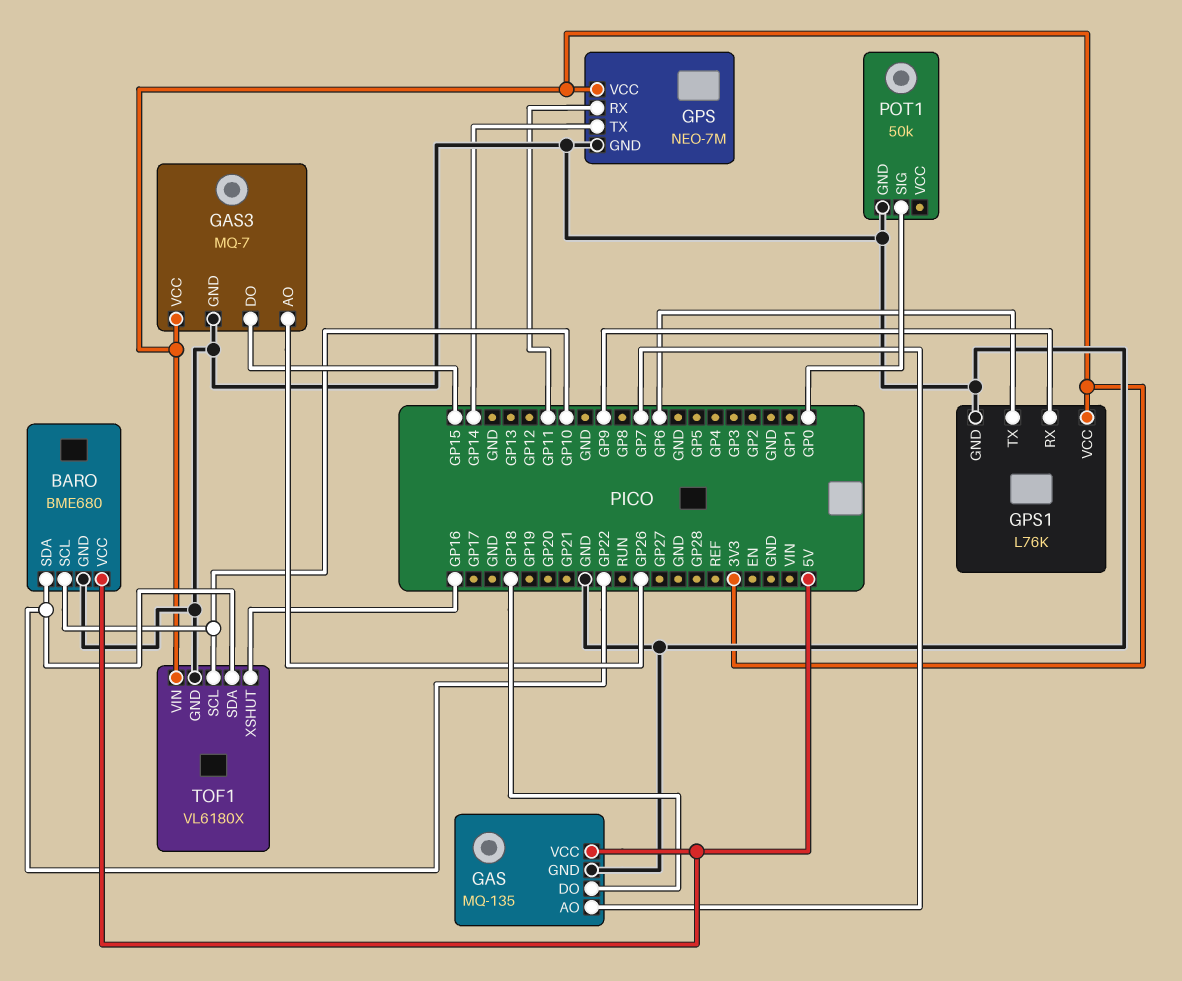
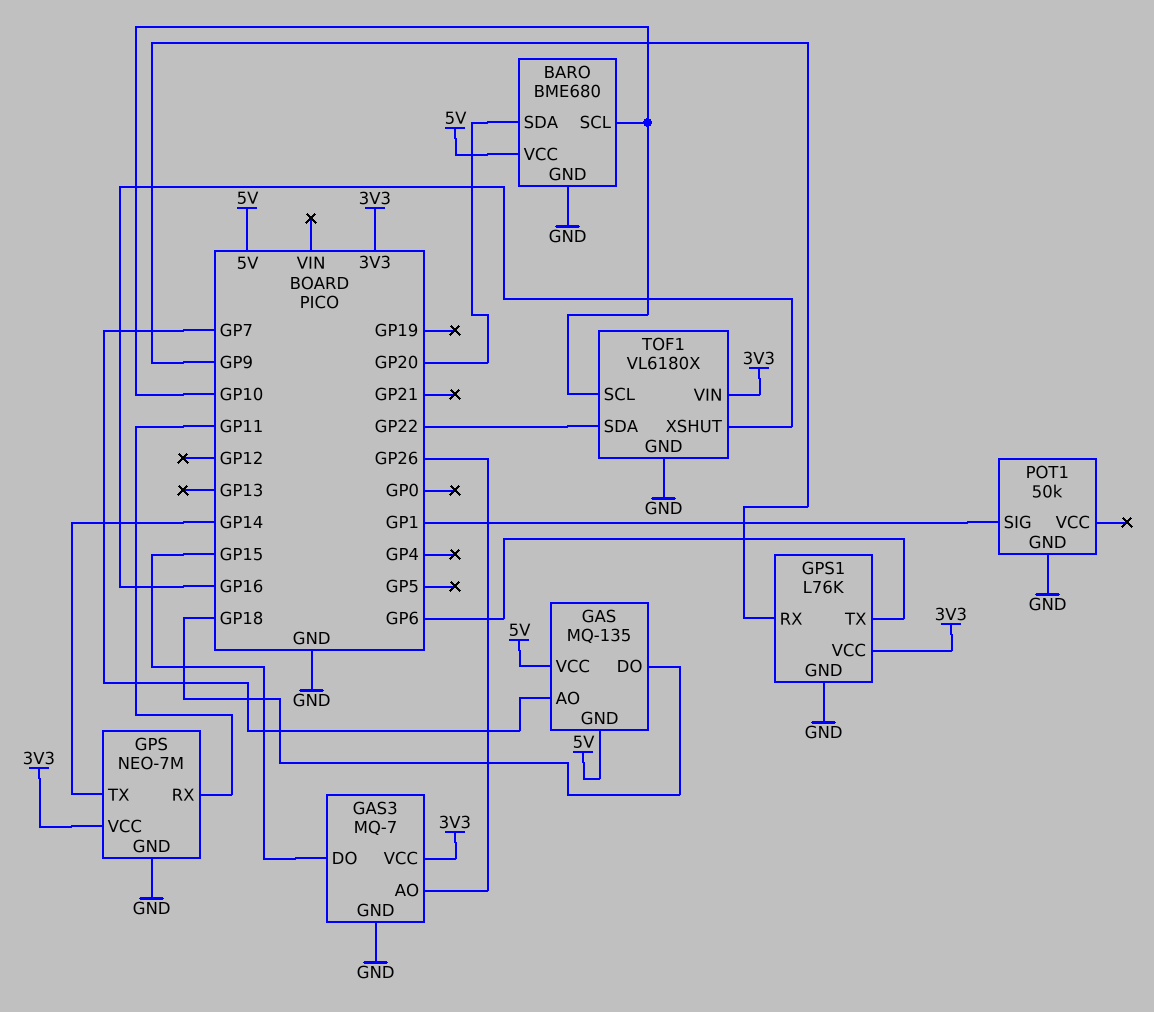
BARO pin SDA: GP22 -> GP20
GAS pin GND: GND -> 5V
POT1 pin SIG: GP0 -> GP1

